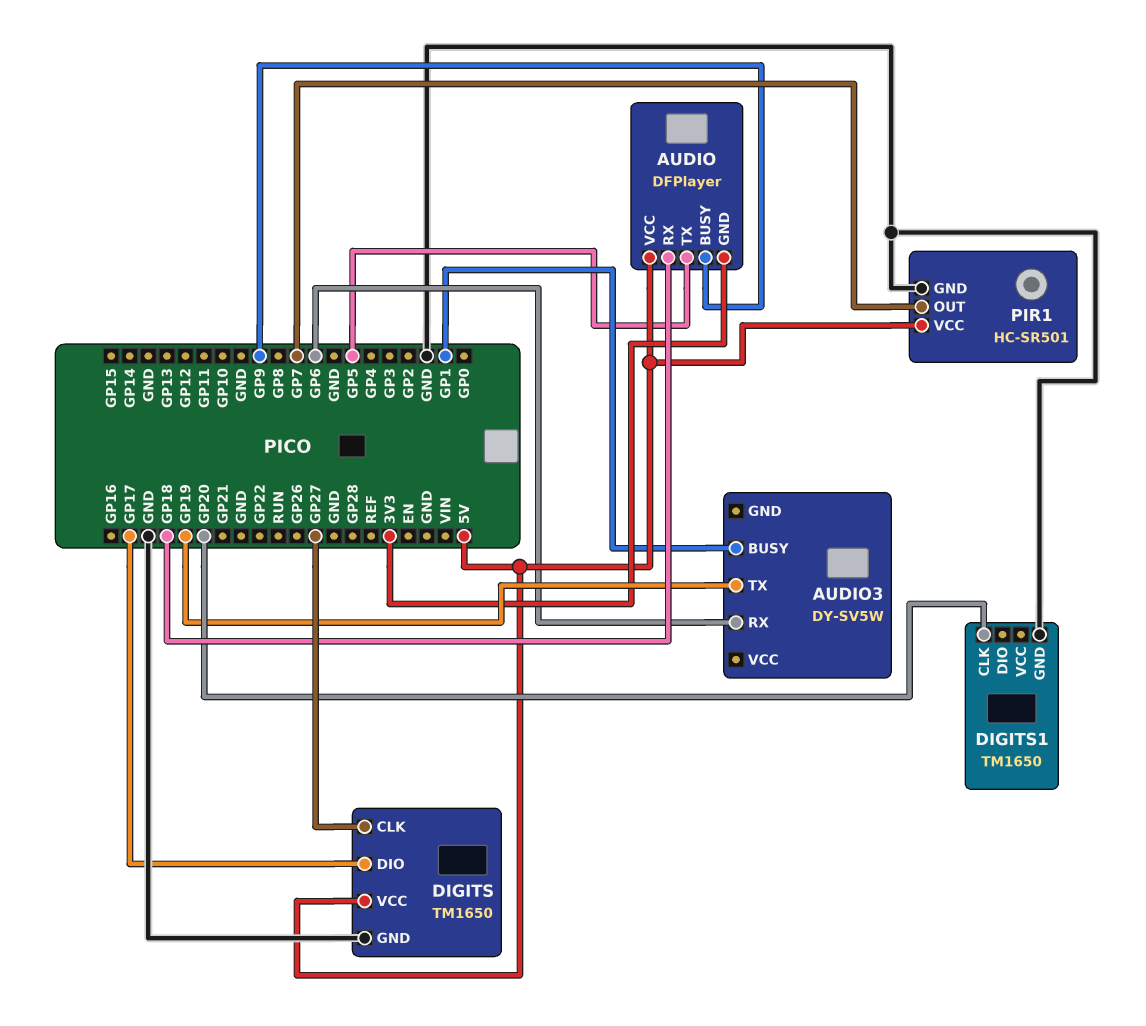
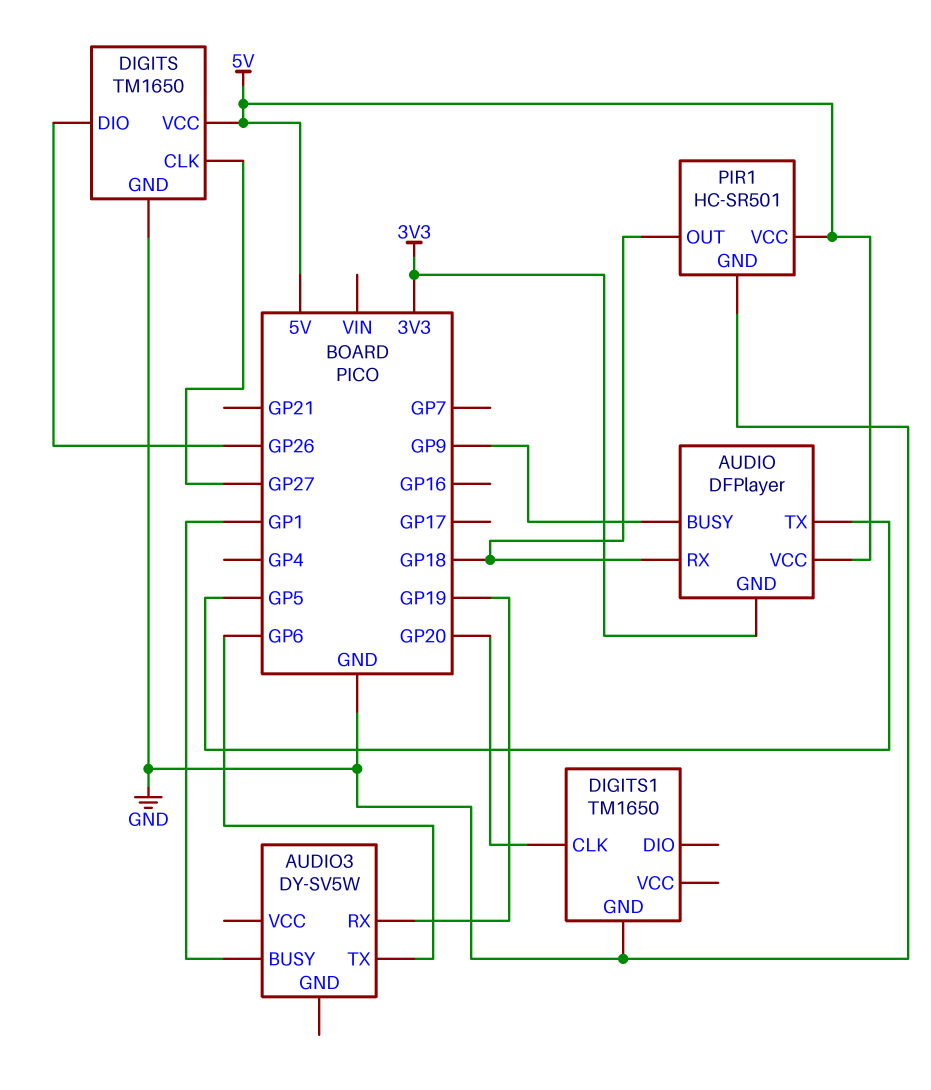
AUDIO3 pin RX: GP6 -> GP19
AUDIO3 pin TX: GP19 -> GP6
DIGITS pin DIO: GP17 -> GP26
PIR1 pin OUT: GP7 -> GP18

